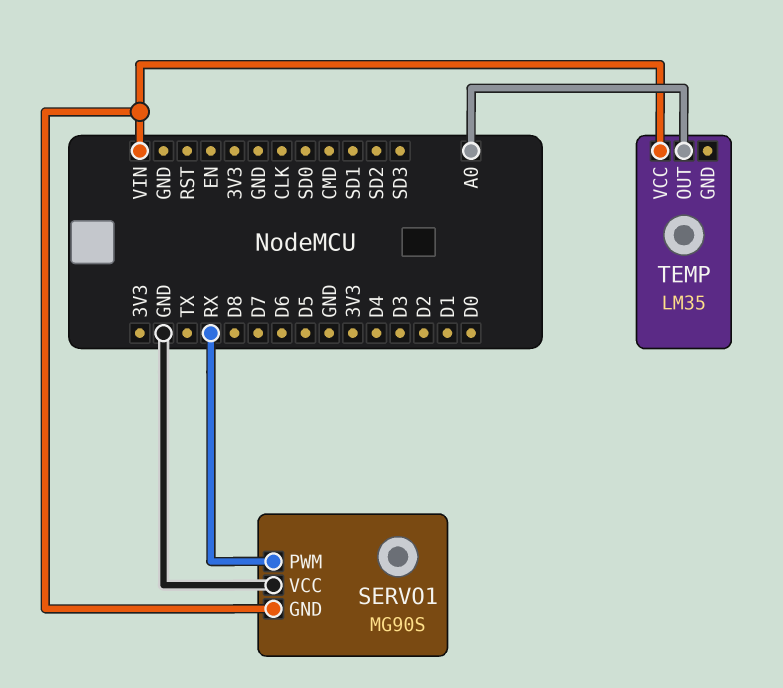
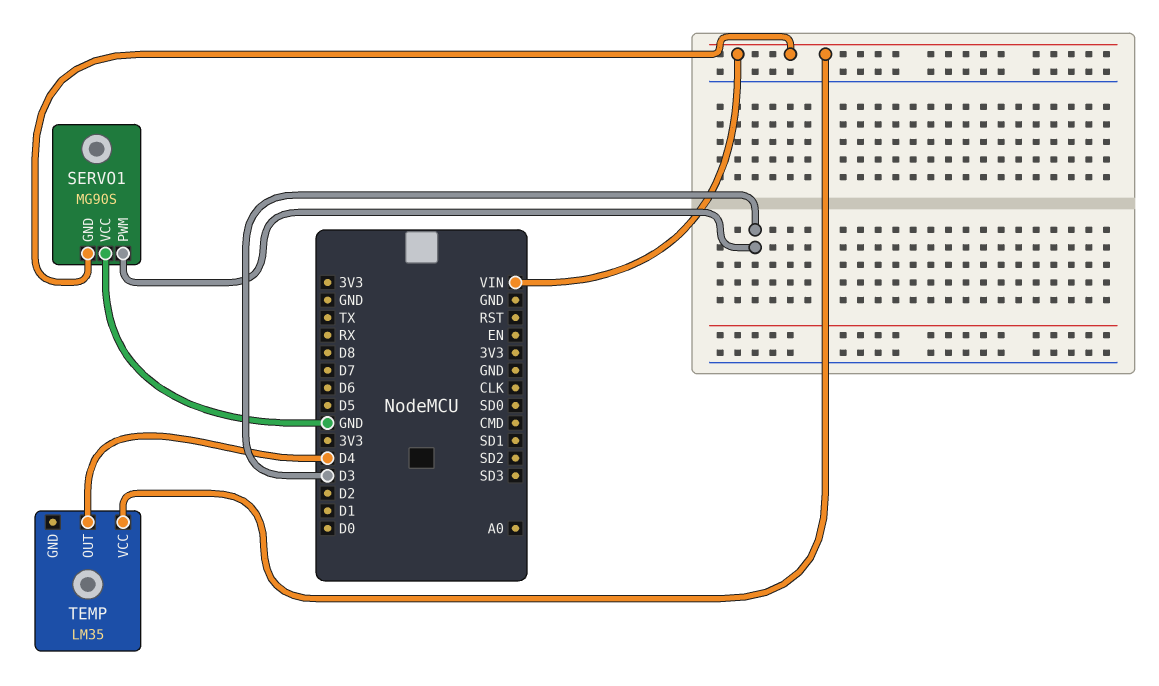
SERVO1 pin PWM: RX -> D3
TEMP pin OUT: A0 -> D4

